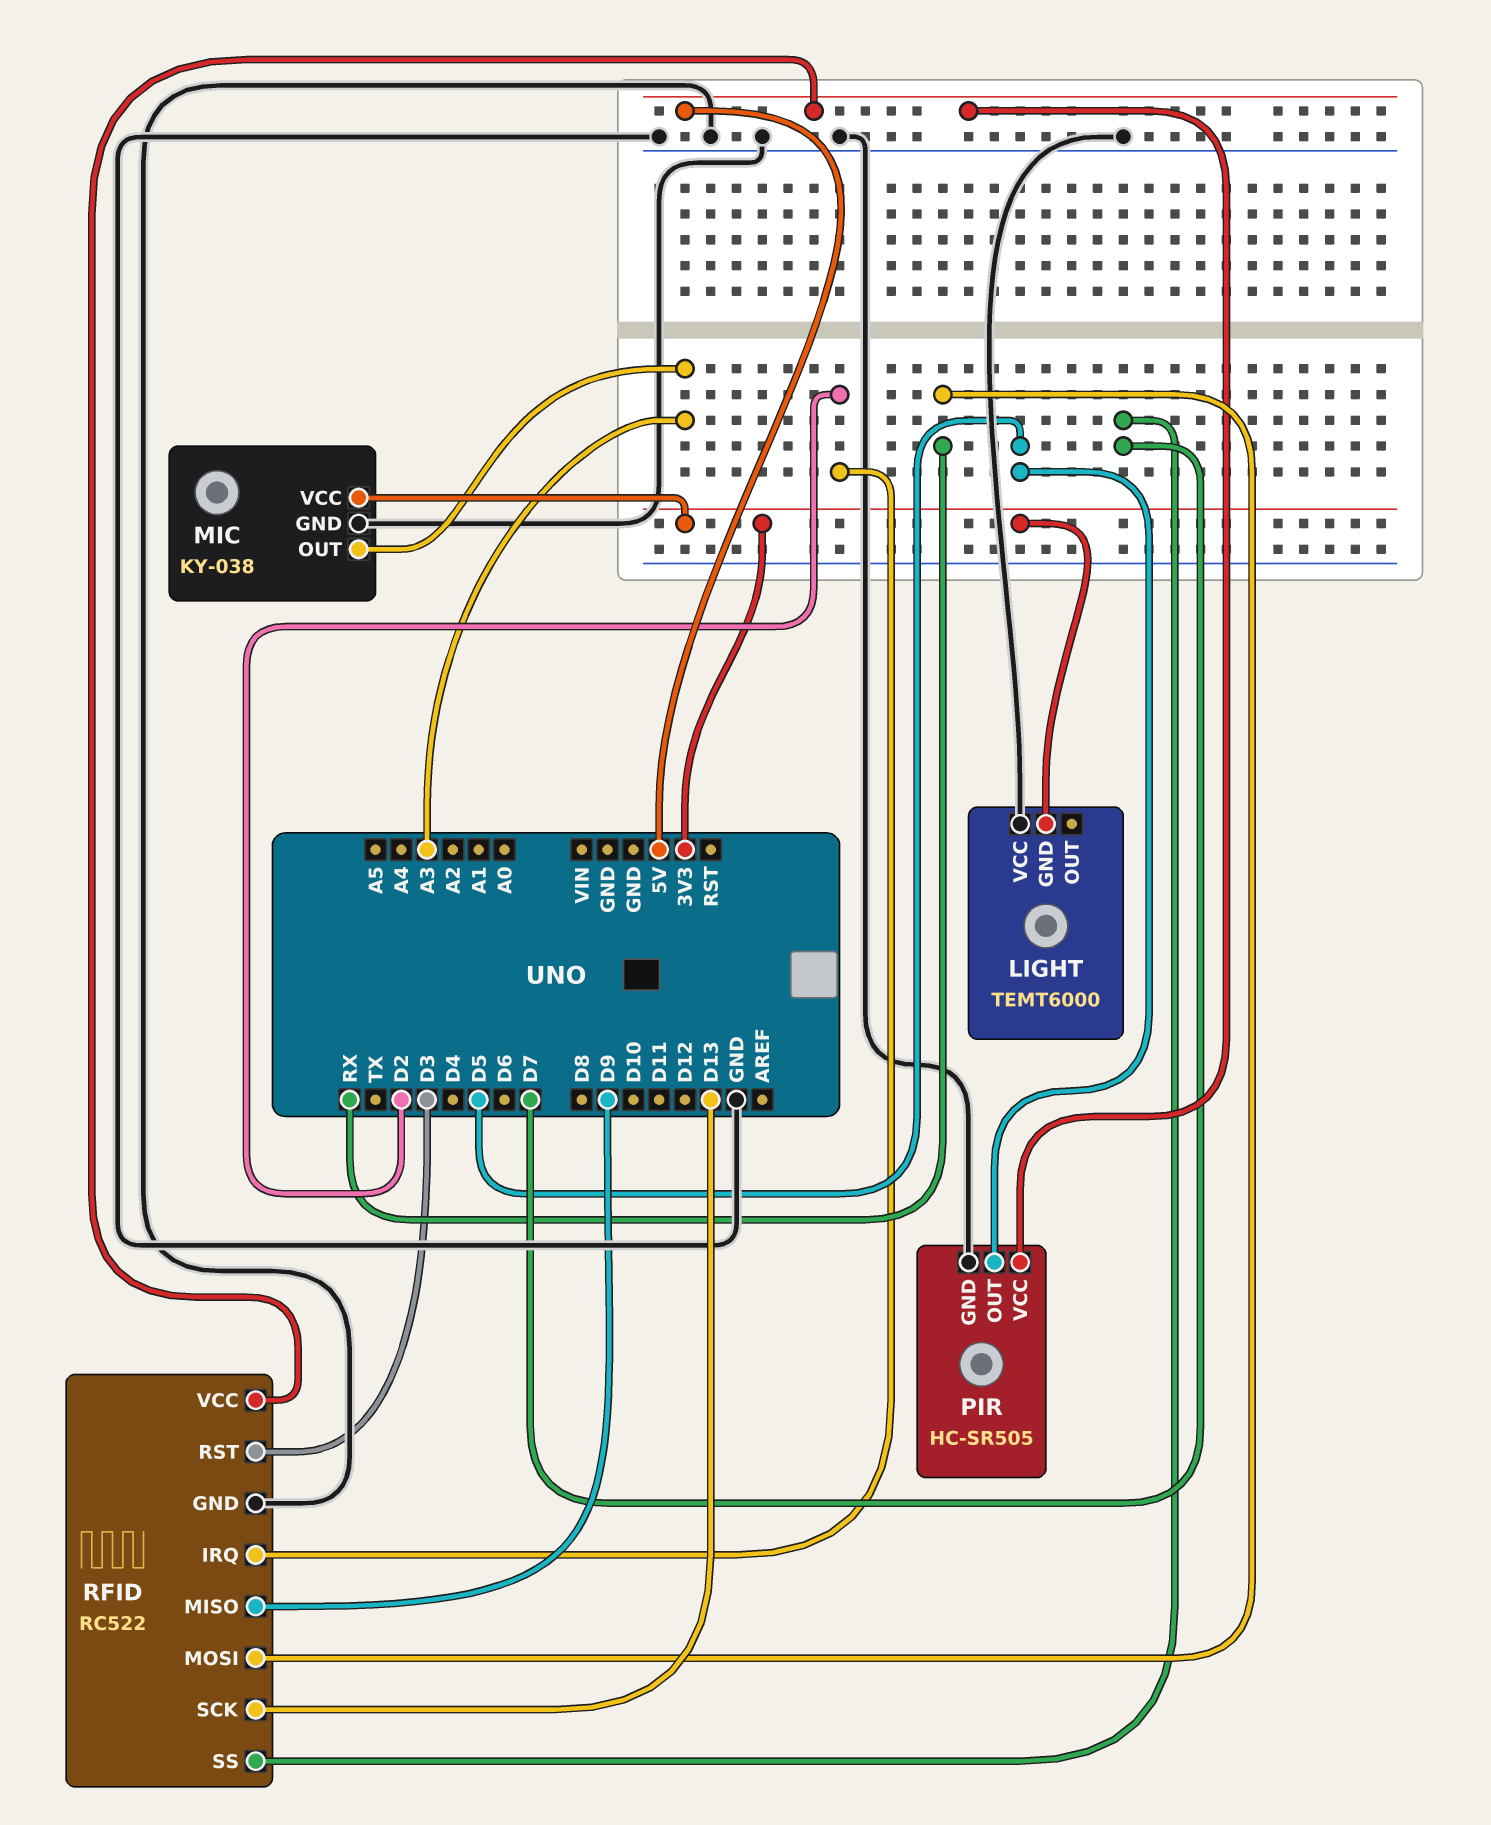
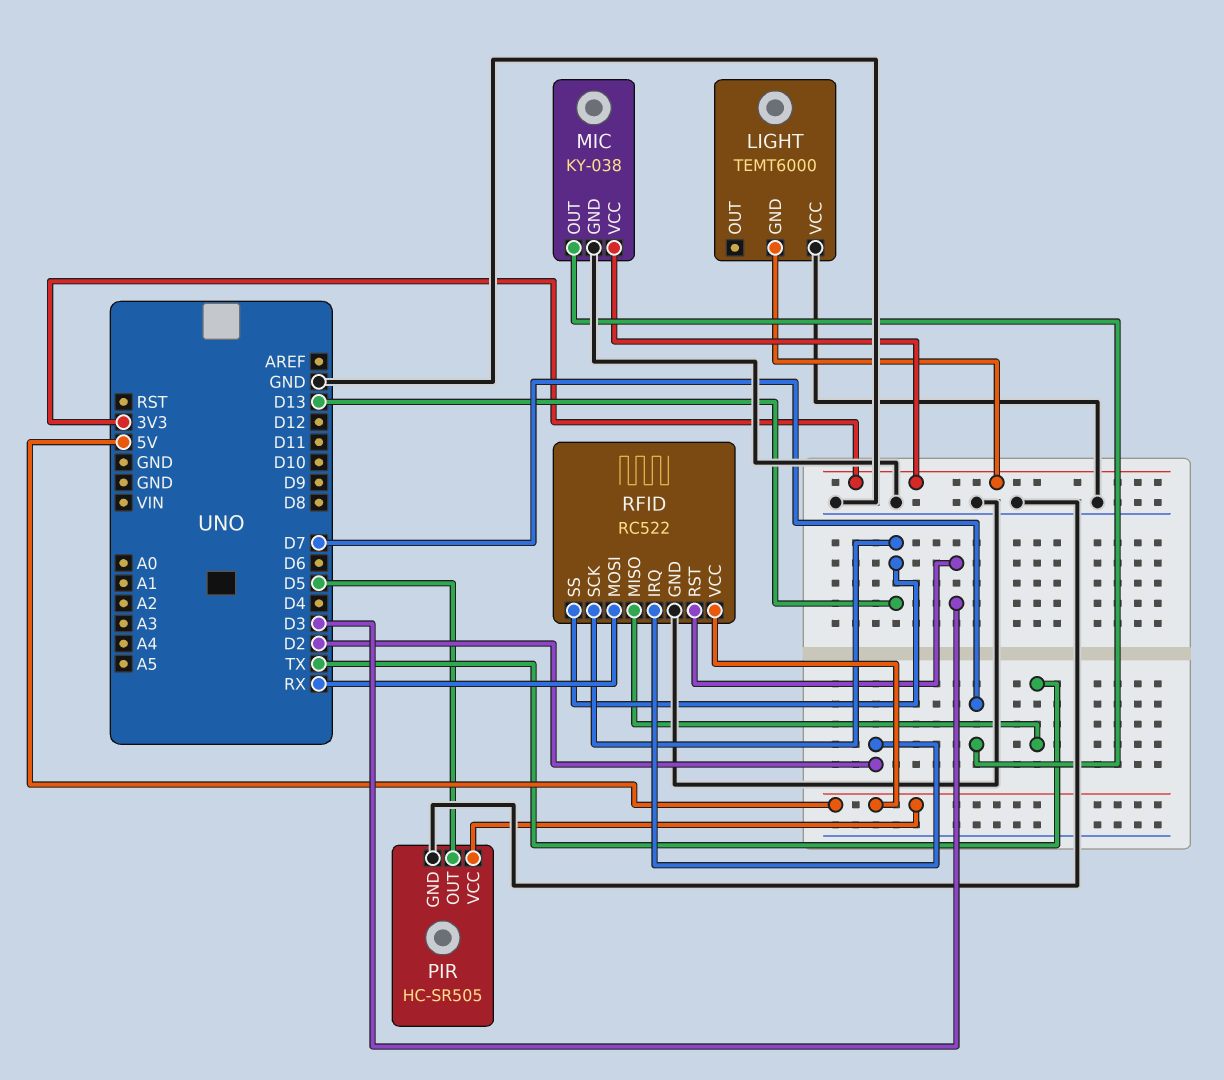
MIC pin OUT: A3 -> D7
RFID pin MISO: D9 -> TX
RFID pin SS: D7 -> D13

